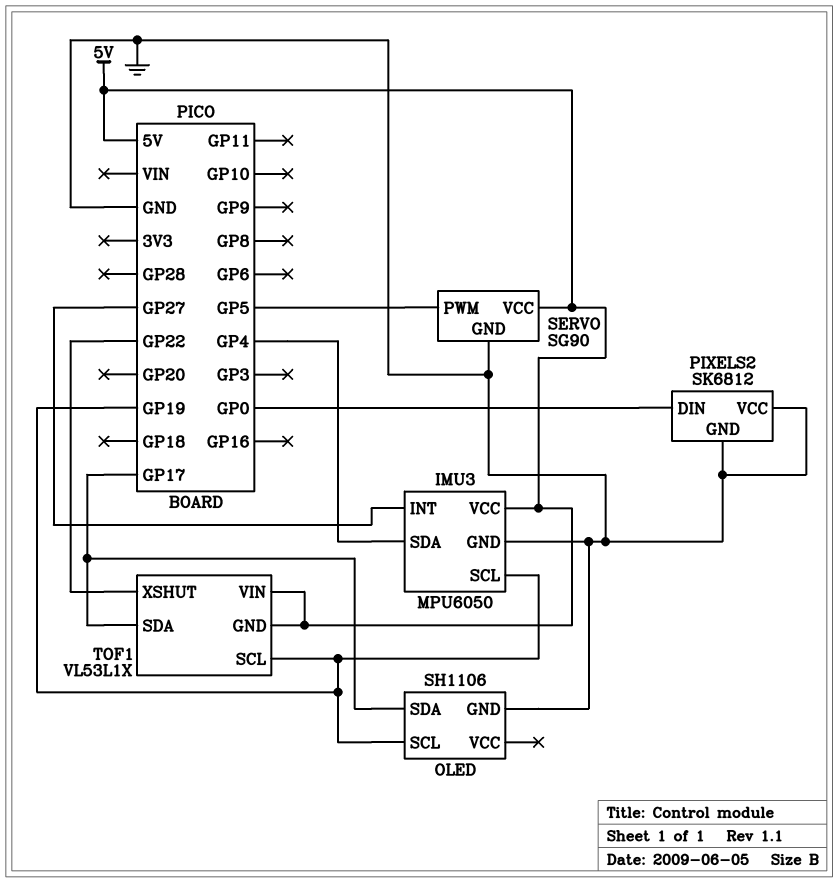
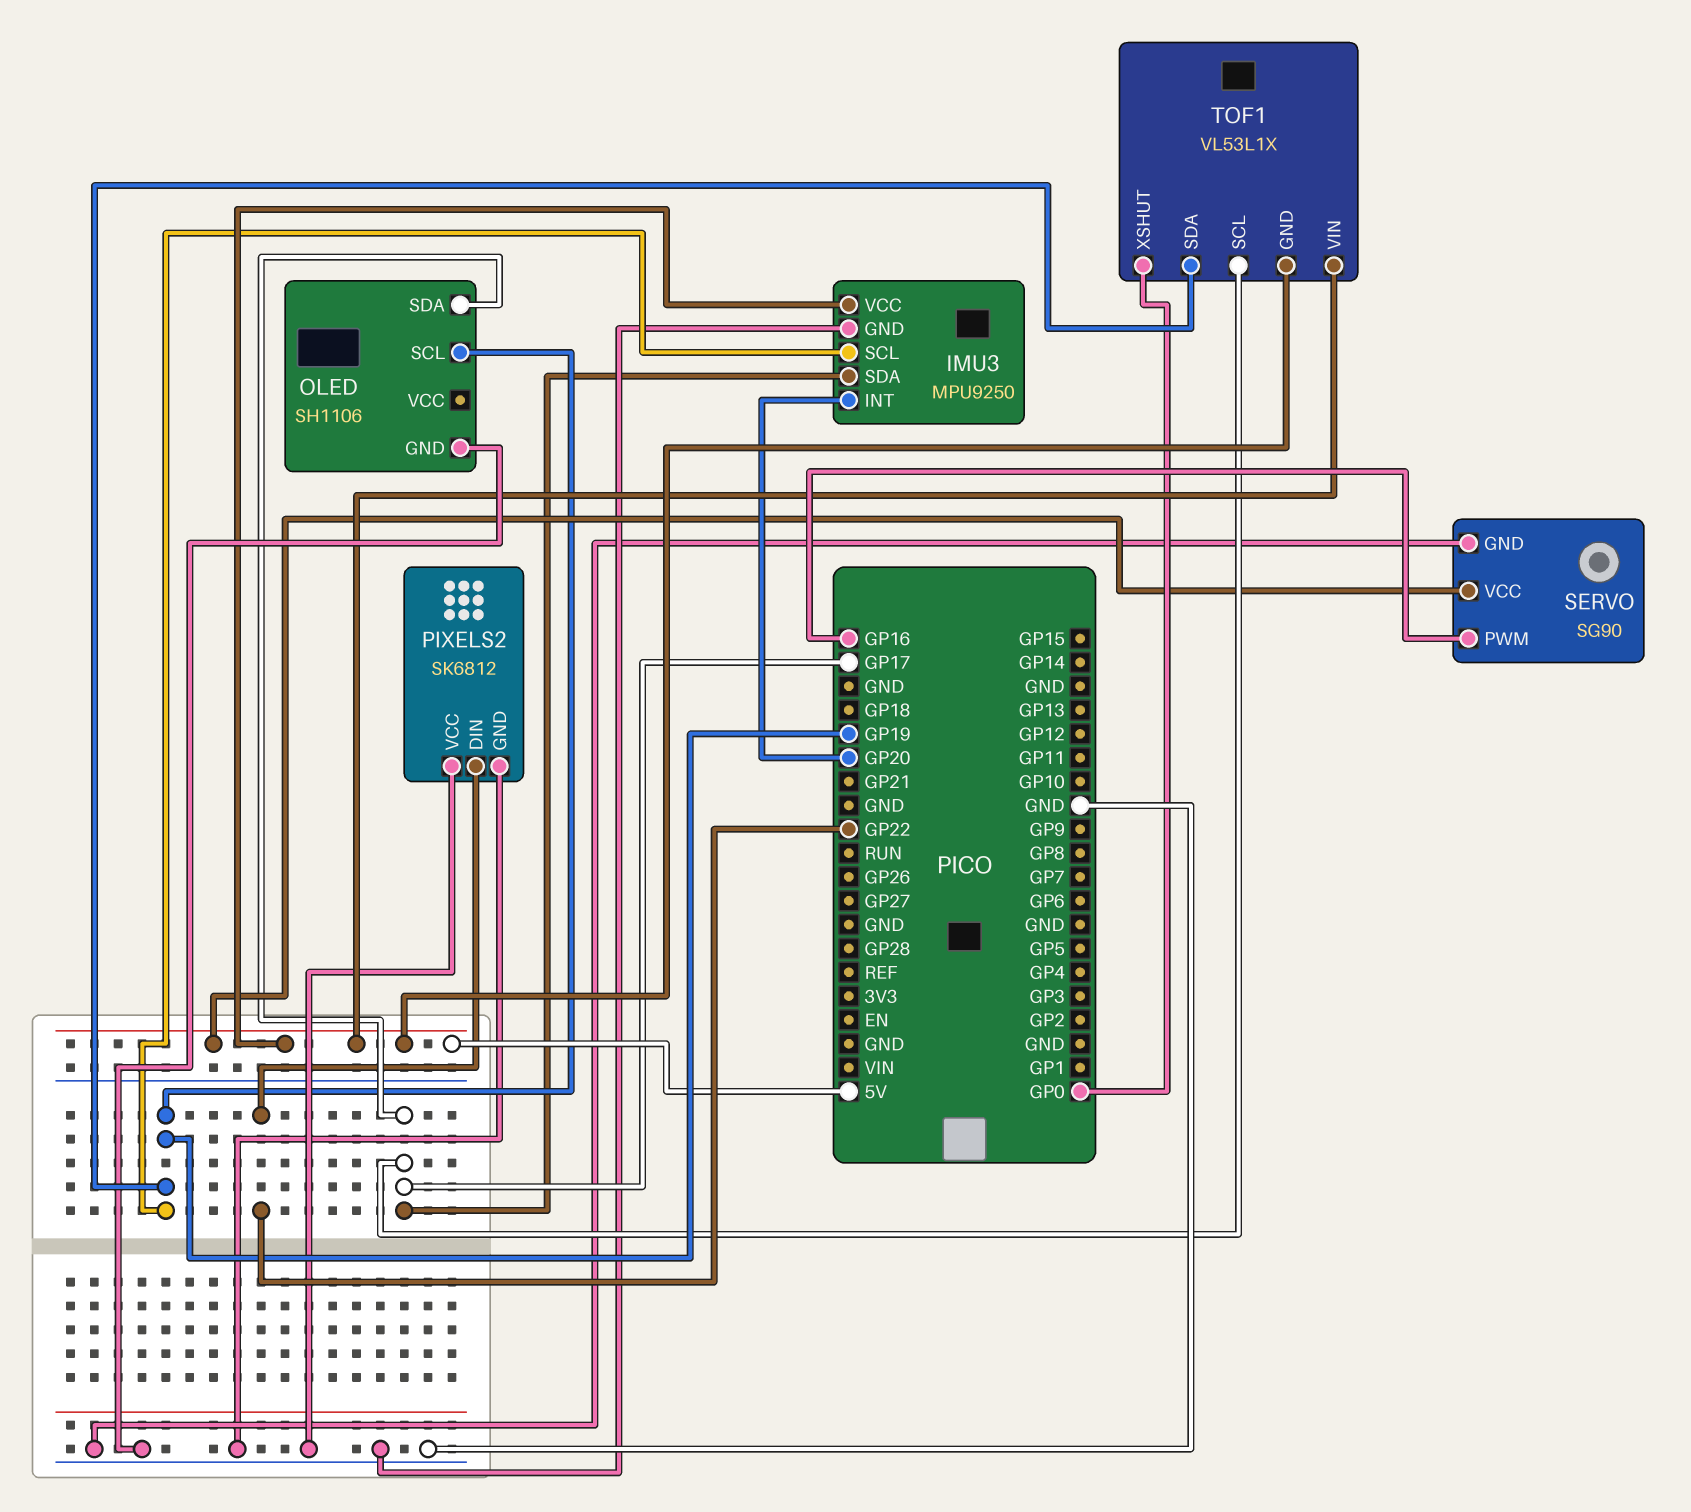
IMU3: MPU6050 -> MPU9250
IMU3 pin INT: GP27 -> GP20
IMU3 pin SDA: GP4 -> GP17
PIXELS2 pin DIN: GP0 -> GP22
SERVO pin PWM: GP5 -> GP16
TOF1 pin SCL: GP19 -> GP17
TOF1 pin SDA: GP17 -> GP19
TOF1 pin XSHUT: GP22 -> GP0

